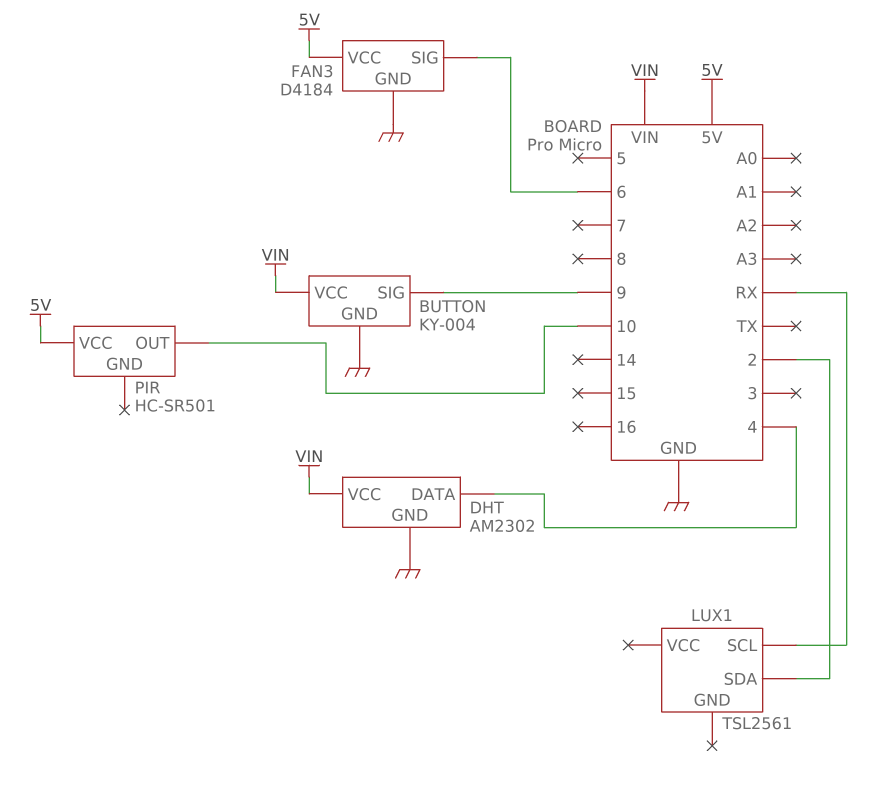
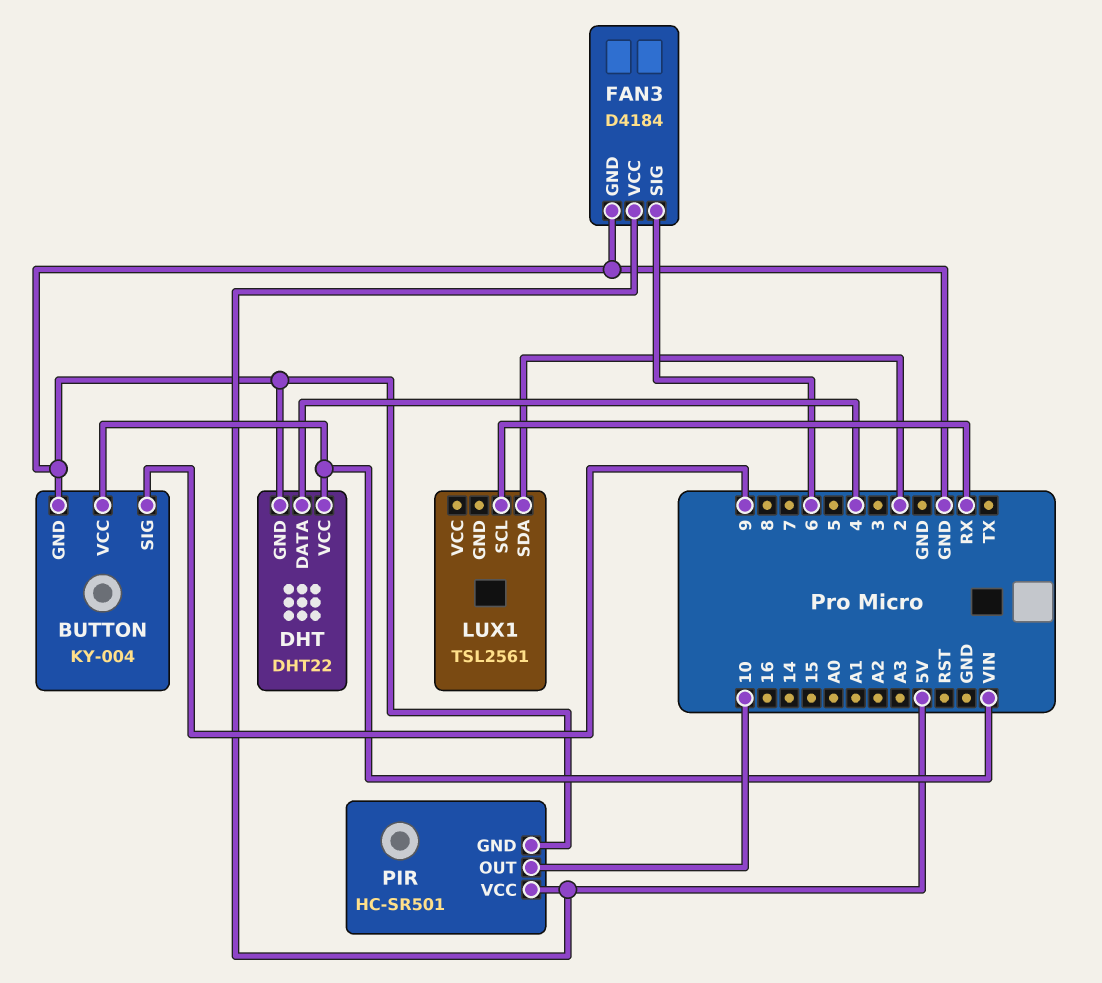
DHT: AM2302 -> DHT22
PIR pin GND: none -> GND

